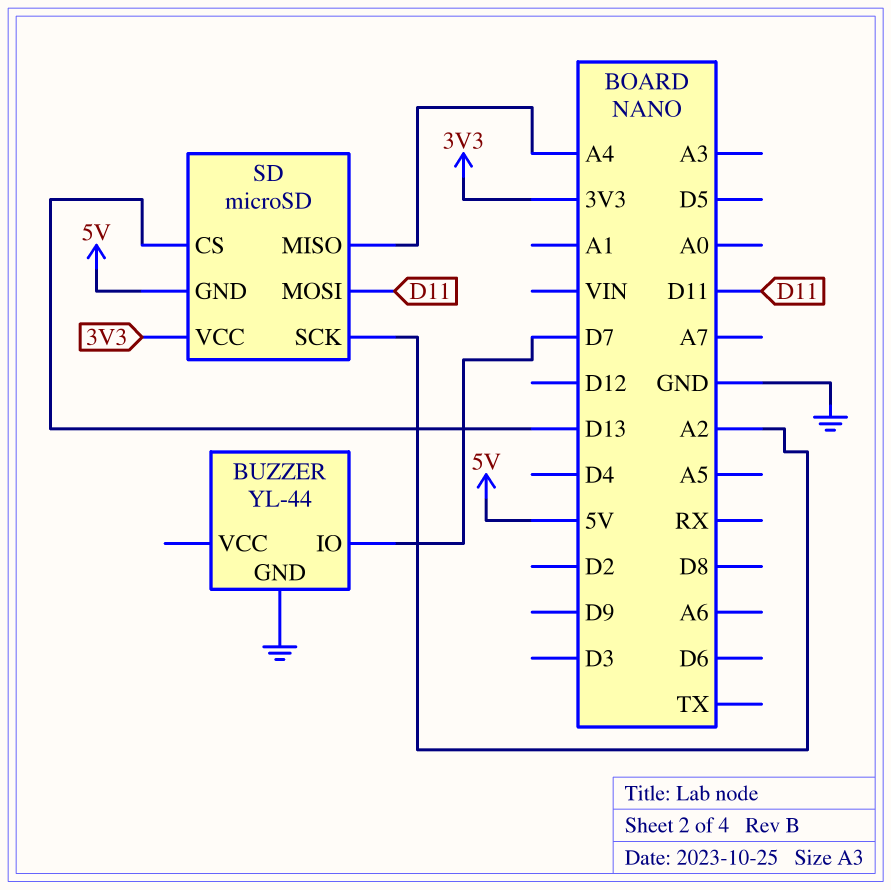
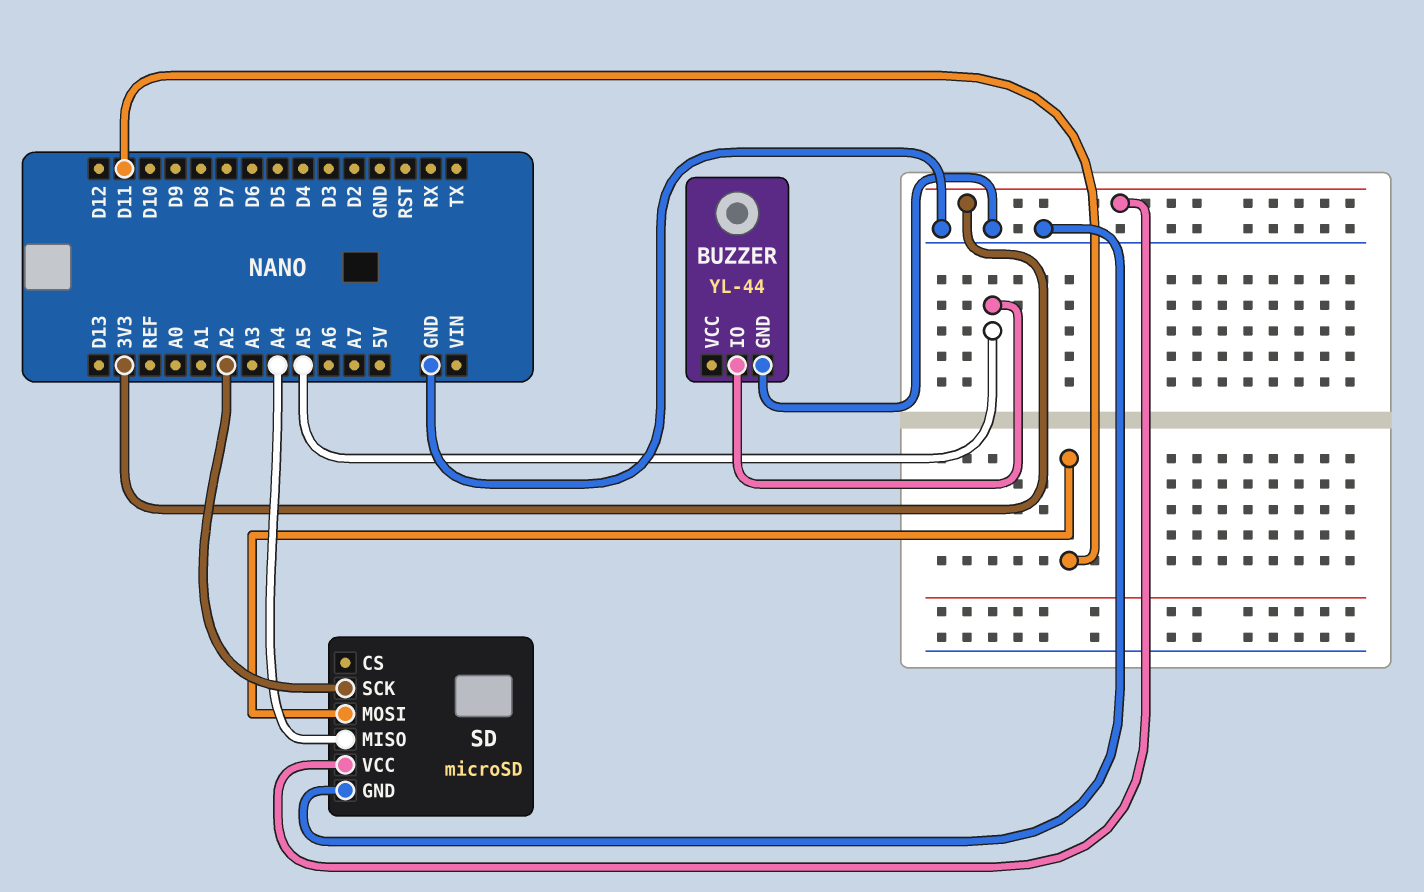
BUZZER pin IO: D7 -> A5
SD pin CS: D13 -> none
SD pin GND: 5V -> GND

